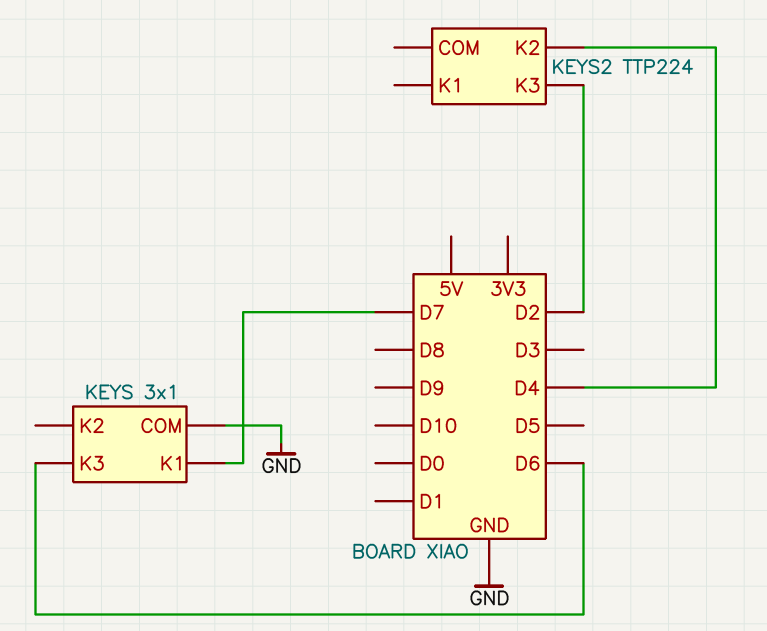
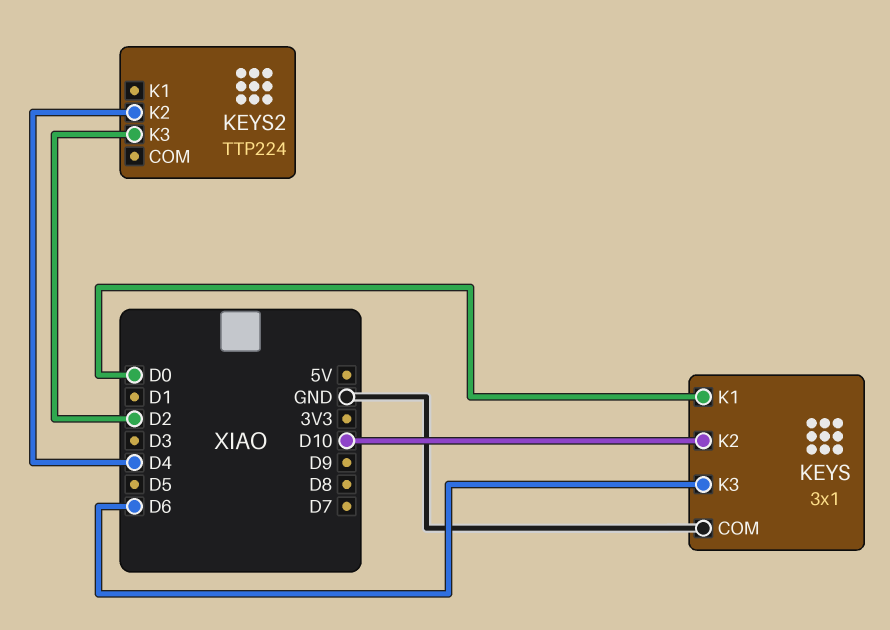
KEYS pin K1: D7 -> D0
KEYS pin K2: none -> D10

